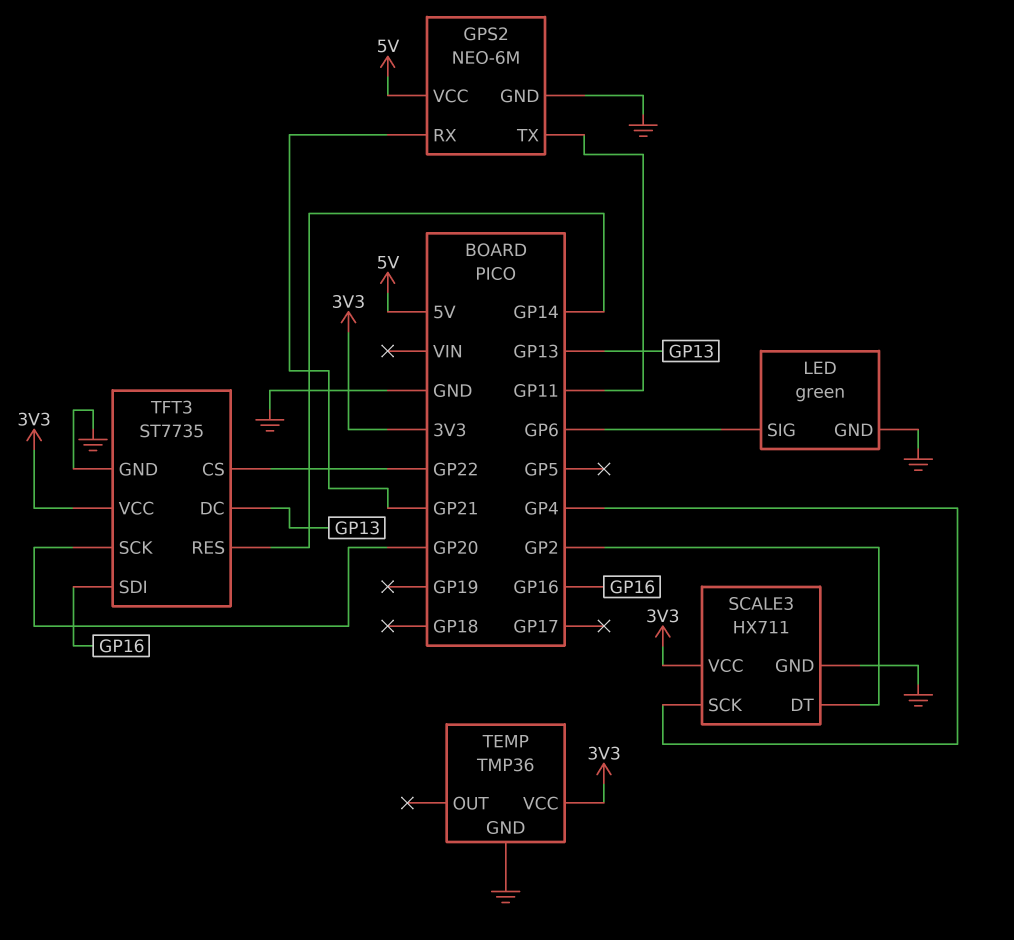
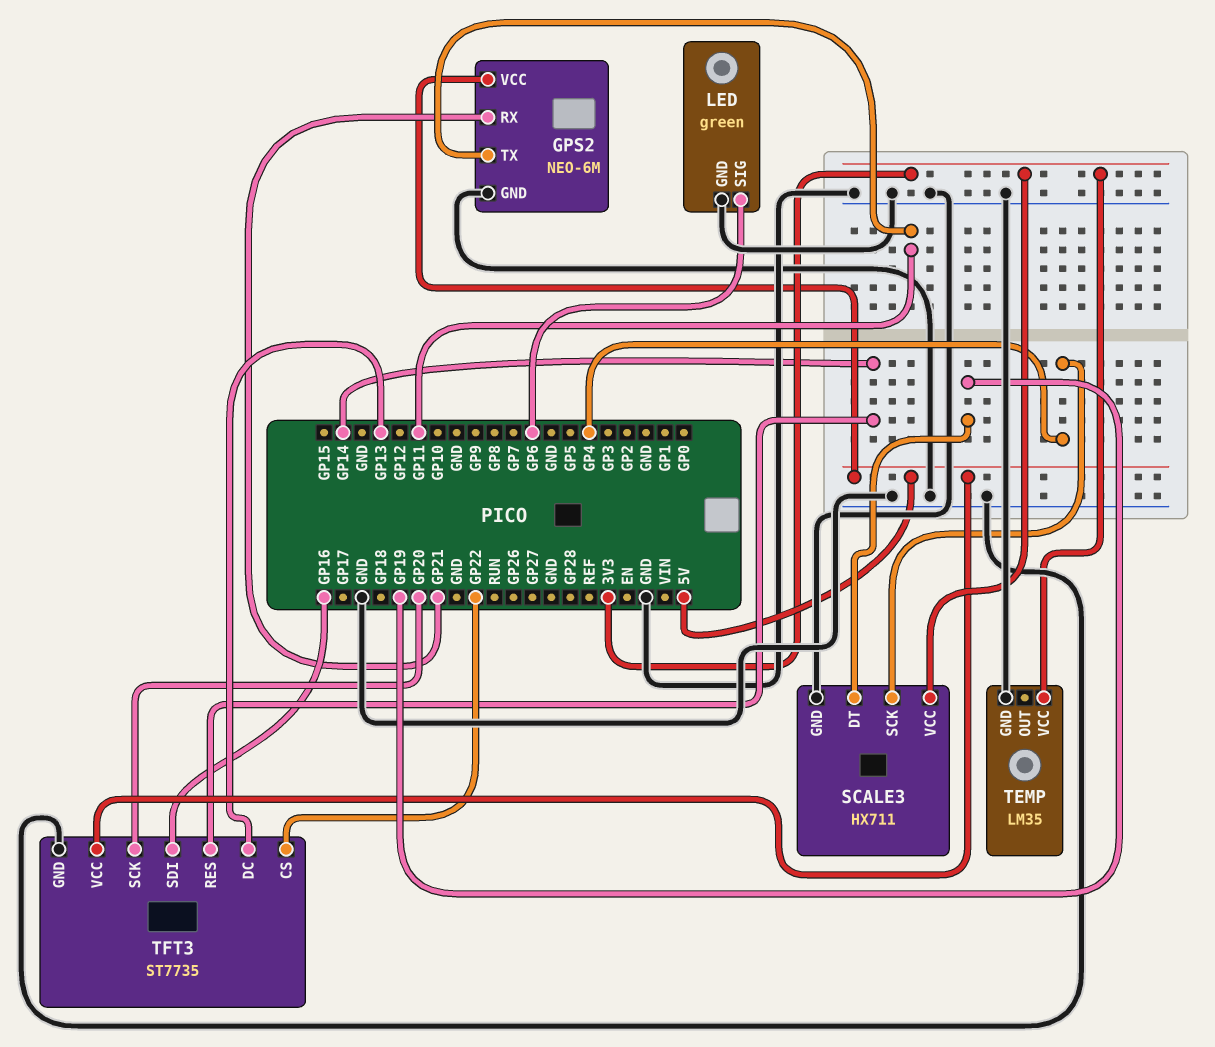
SCALE3 pin DT: GP2 -> GP19
TEMP: TMP36 -> LM35
TFT3 pin VCC: 3V3 -> 5V

